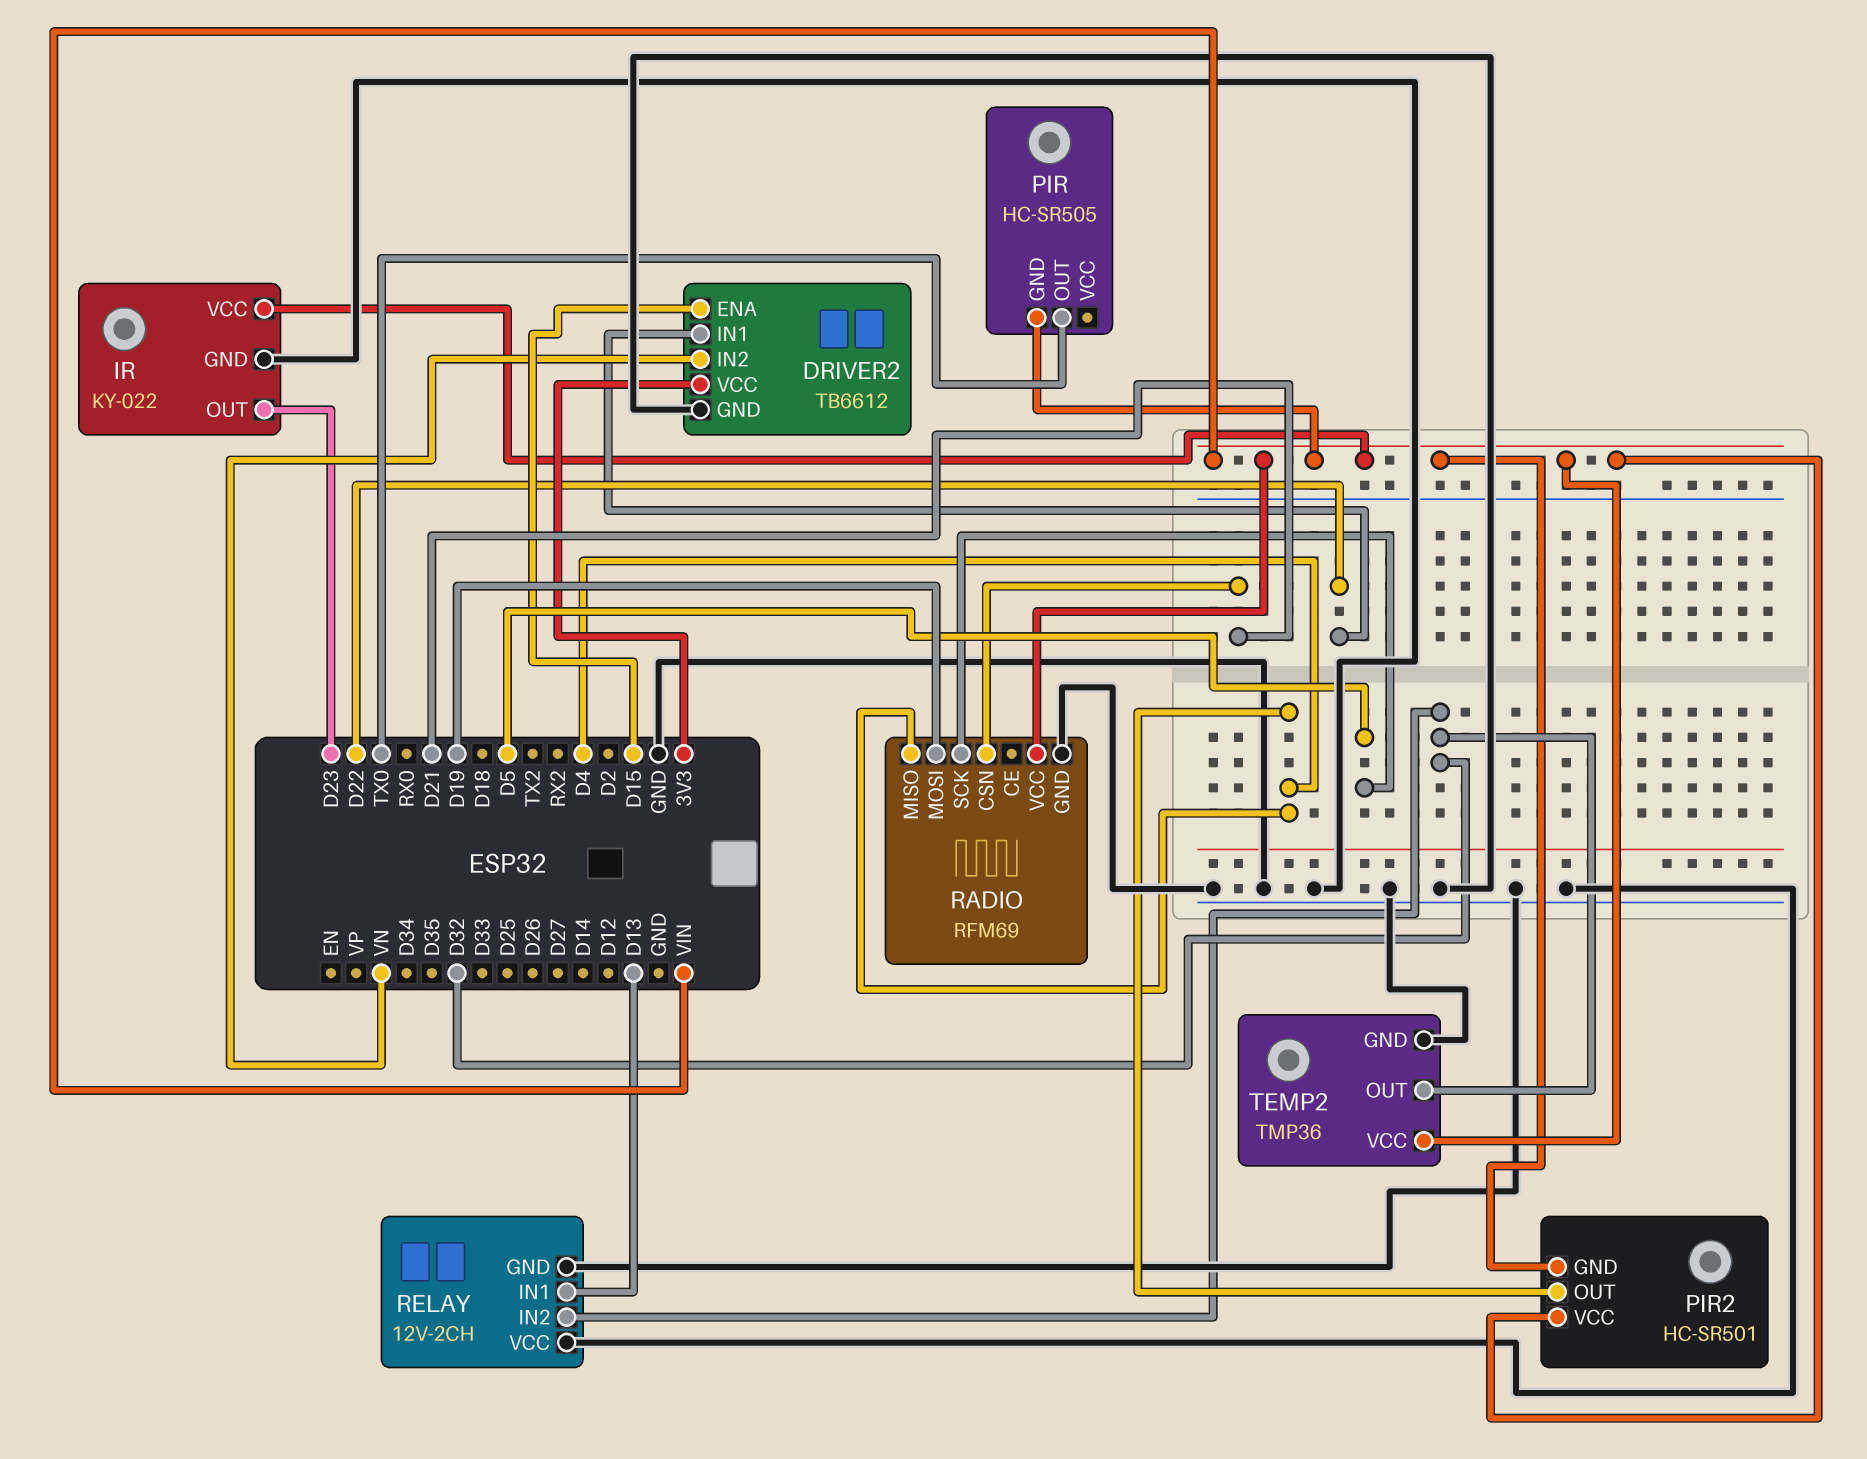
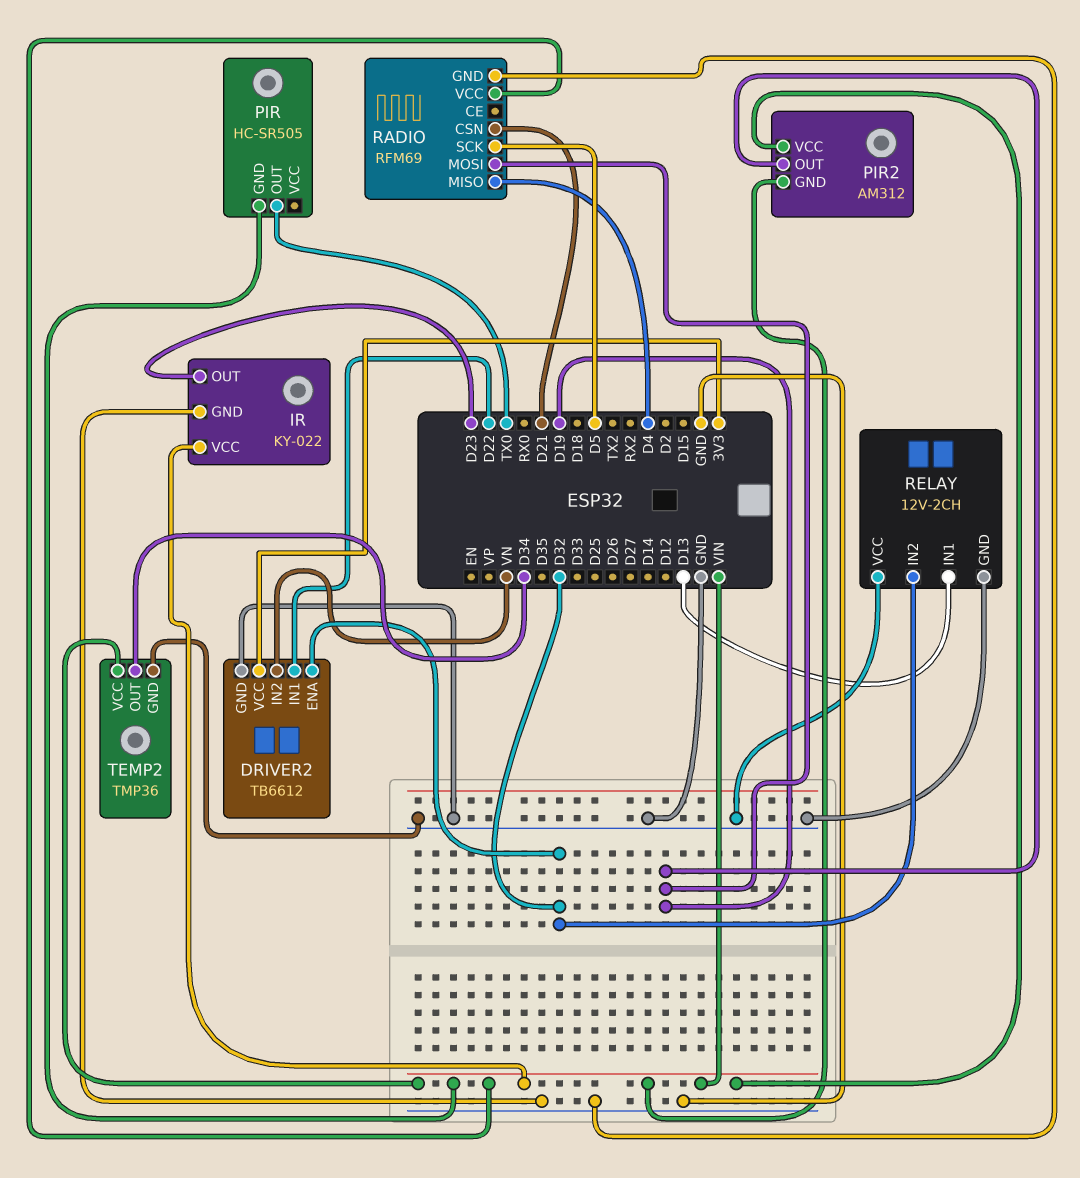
DRIVER2 pin ENA: D15 -> D32
PIR2: HC-SR501 -> AM312
PIR2 pin OUT: D4 -> D19
TEMP2 pin OUT: D32 -> D34

